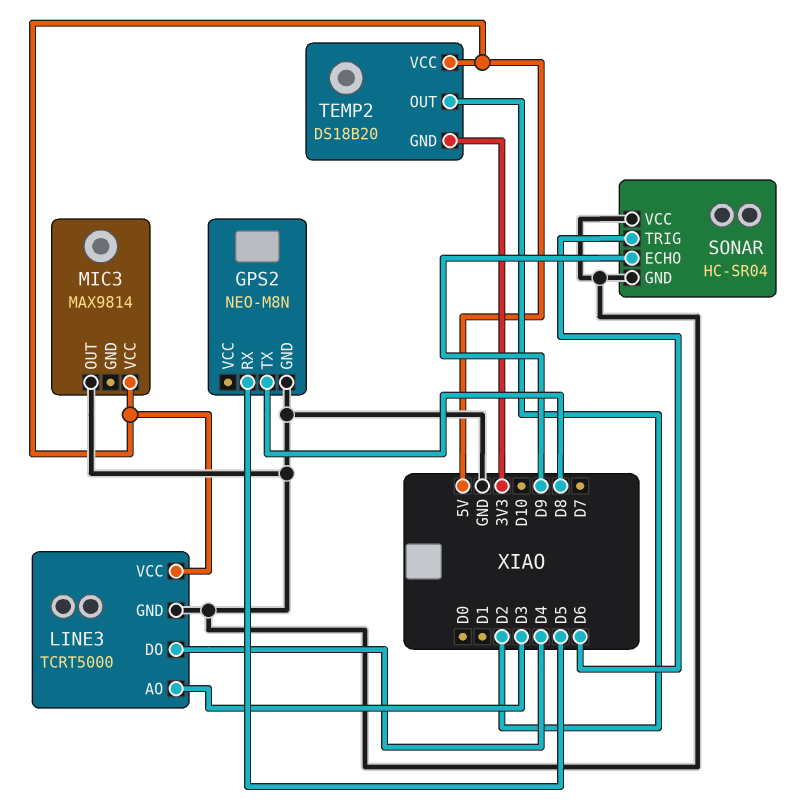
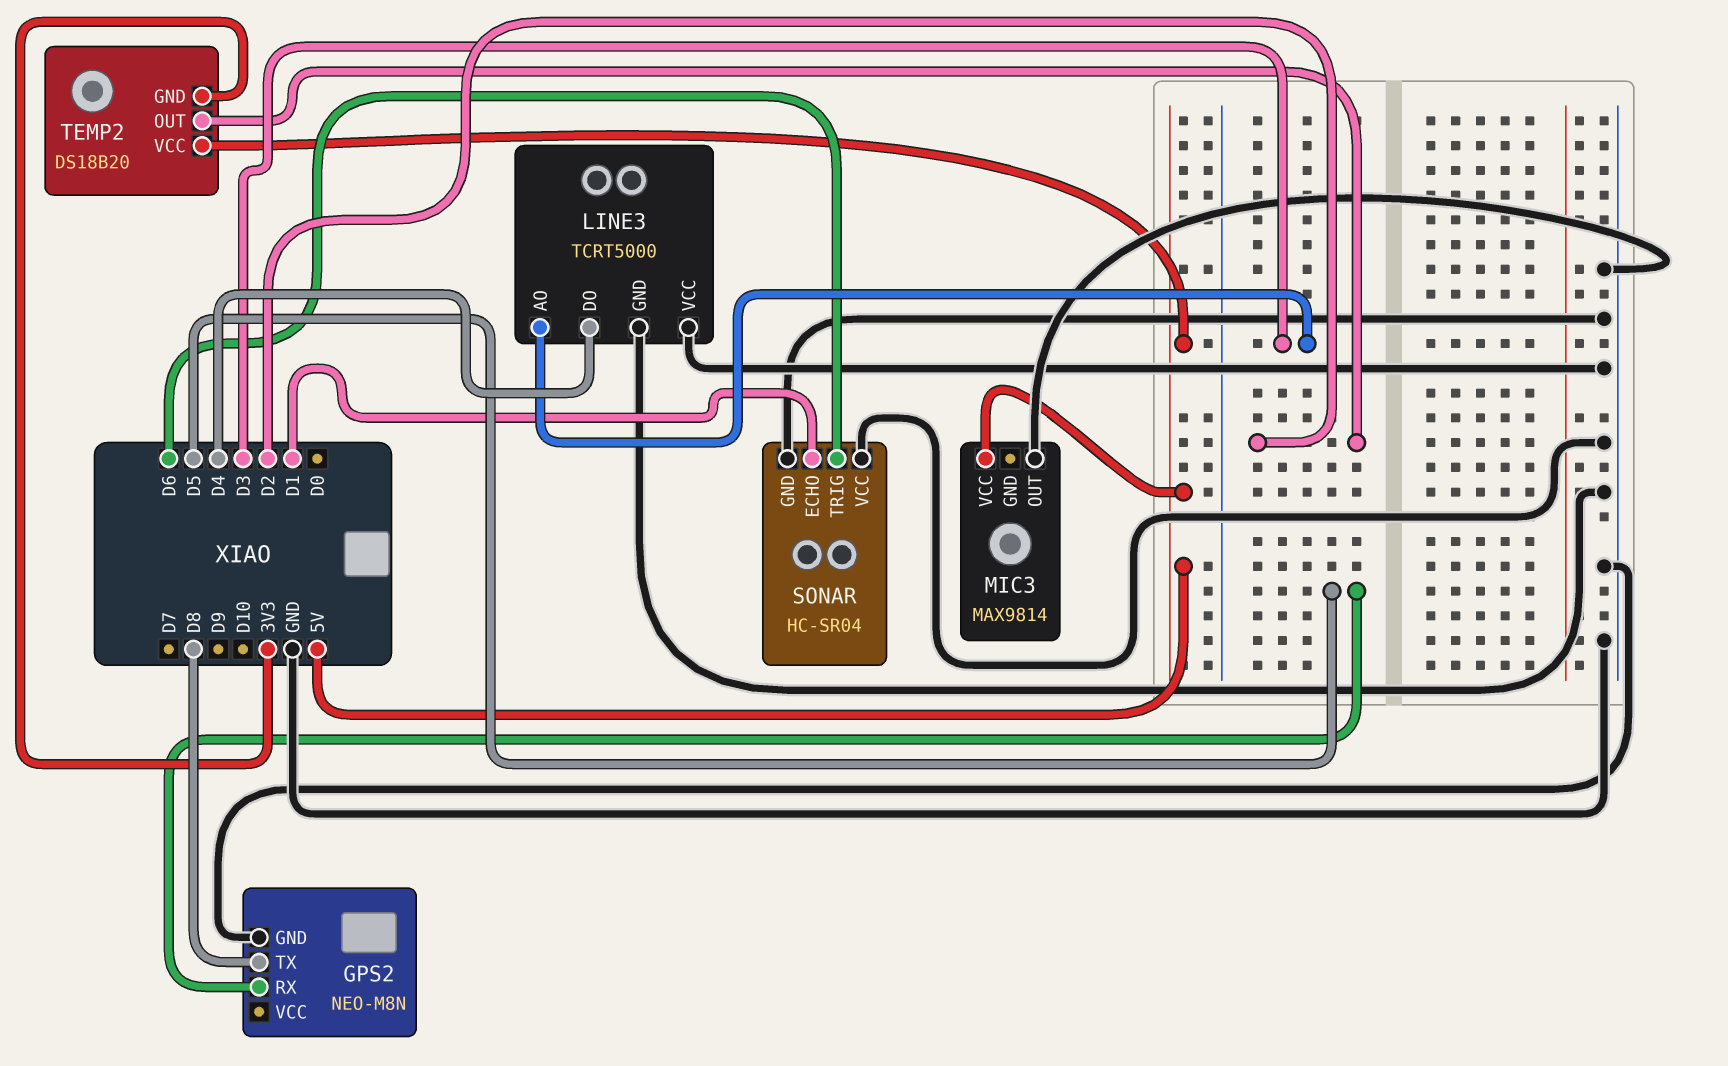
LINE3 pin VCC: 5V -> GND
SONAR pin ECHO: D9 -> D1

